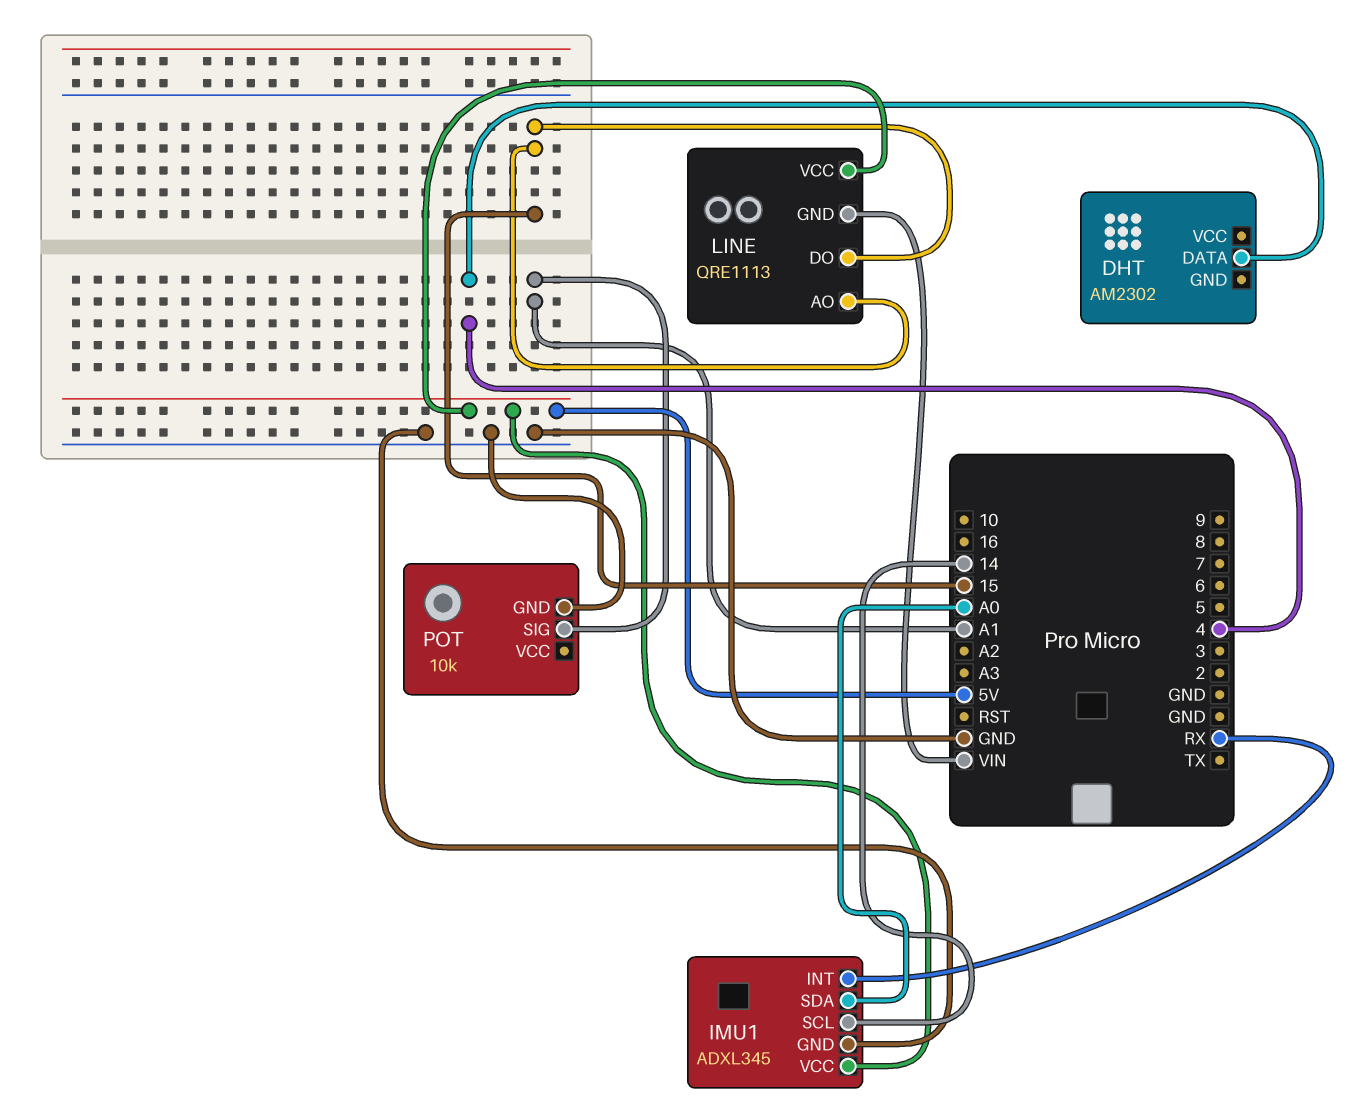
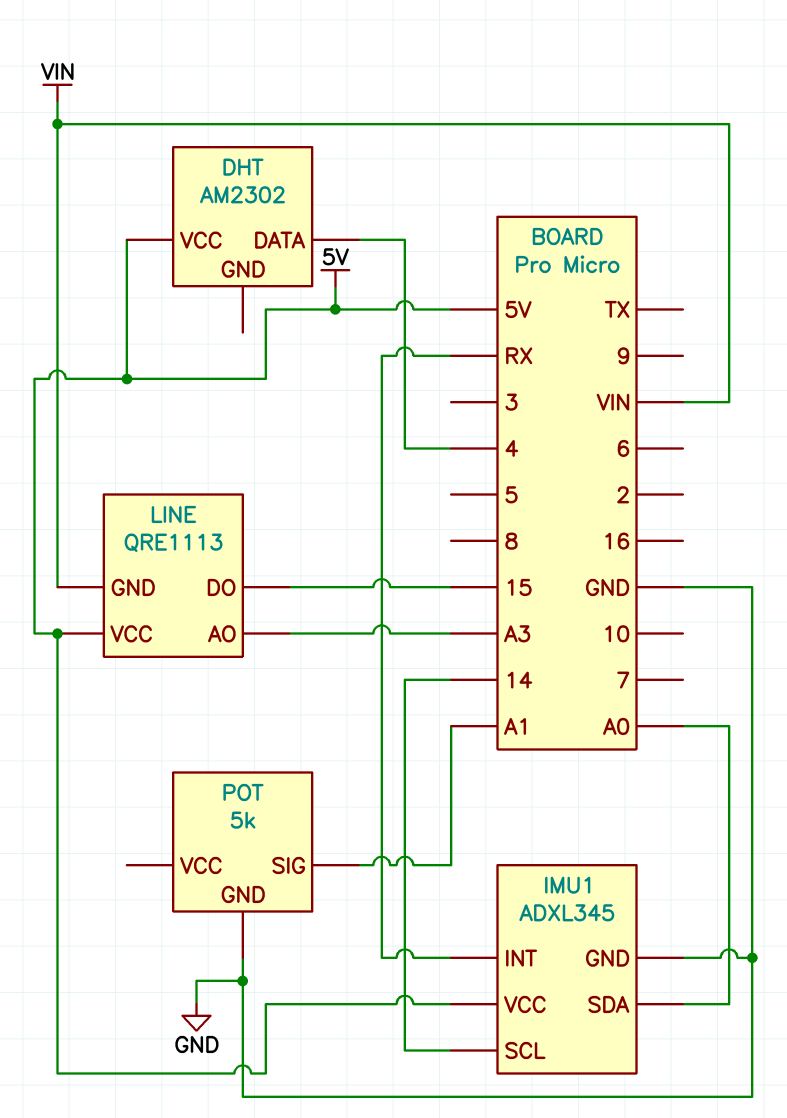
DHT pin VCC: none -> 5V
LINE pin AO: 15 -> A3
POT: 10k -> 5k

